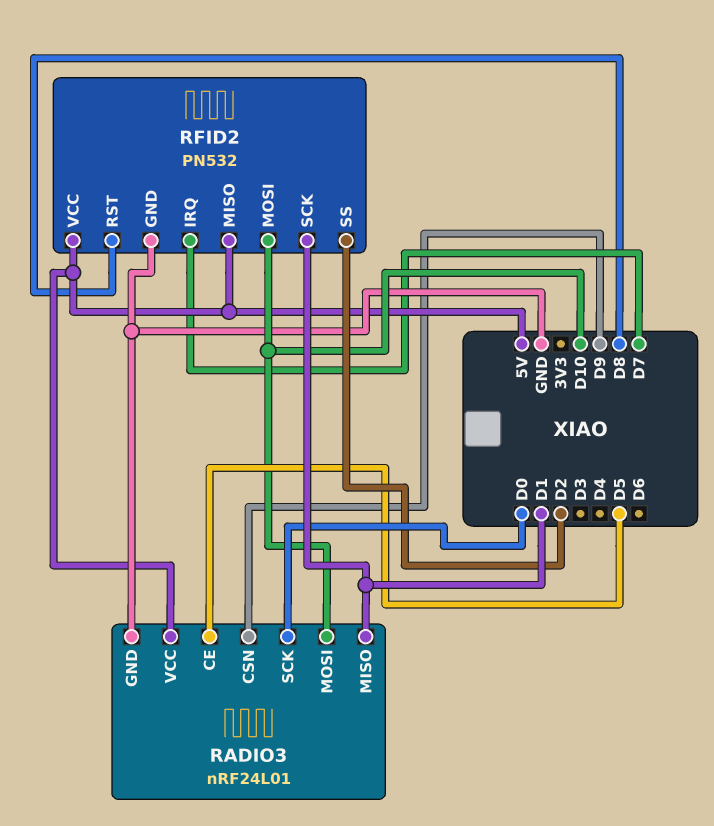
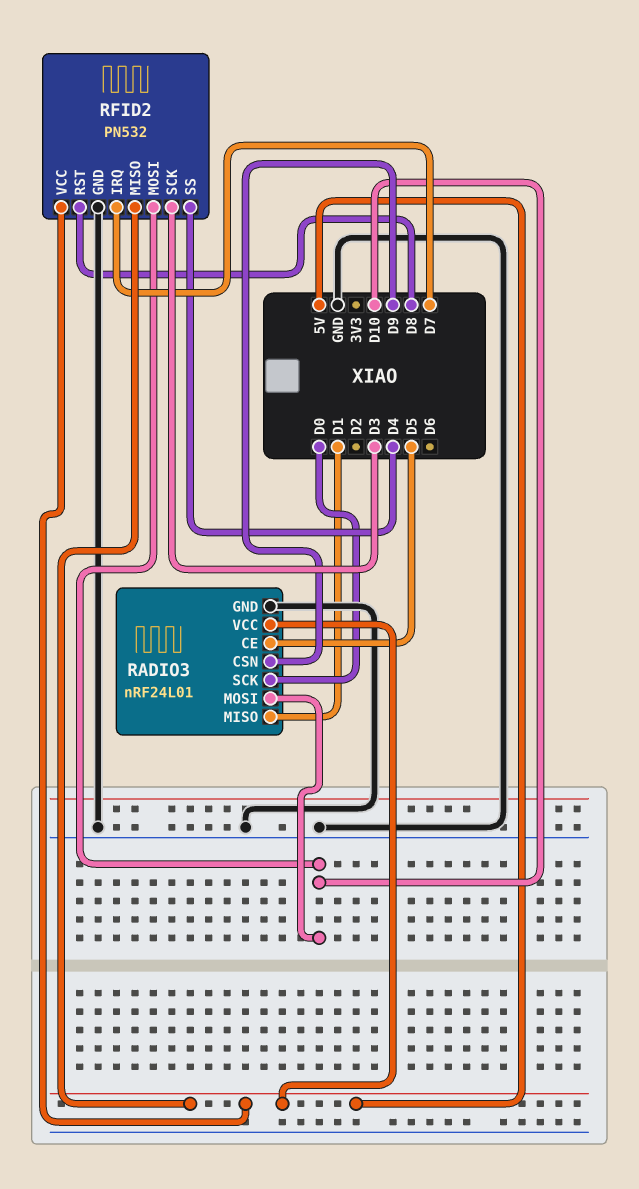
RFID2 pin SCK: D1 -> D3
RFID2 pin SS: D2 -> D4

